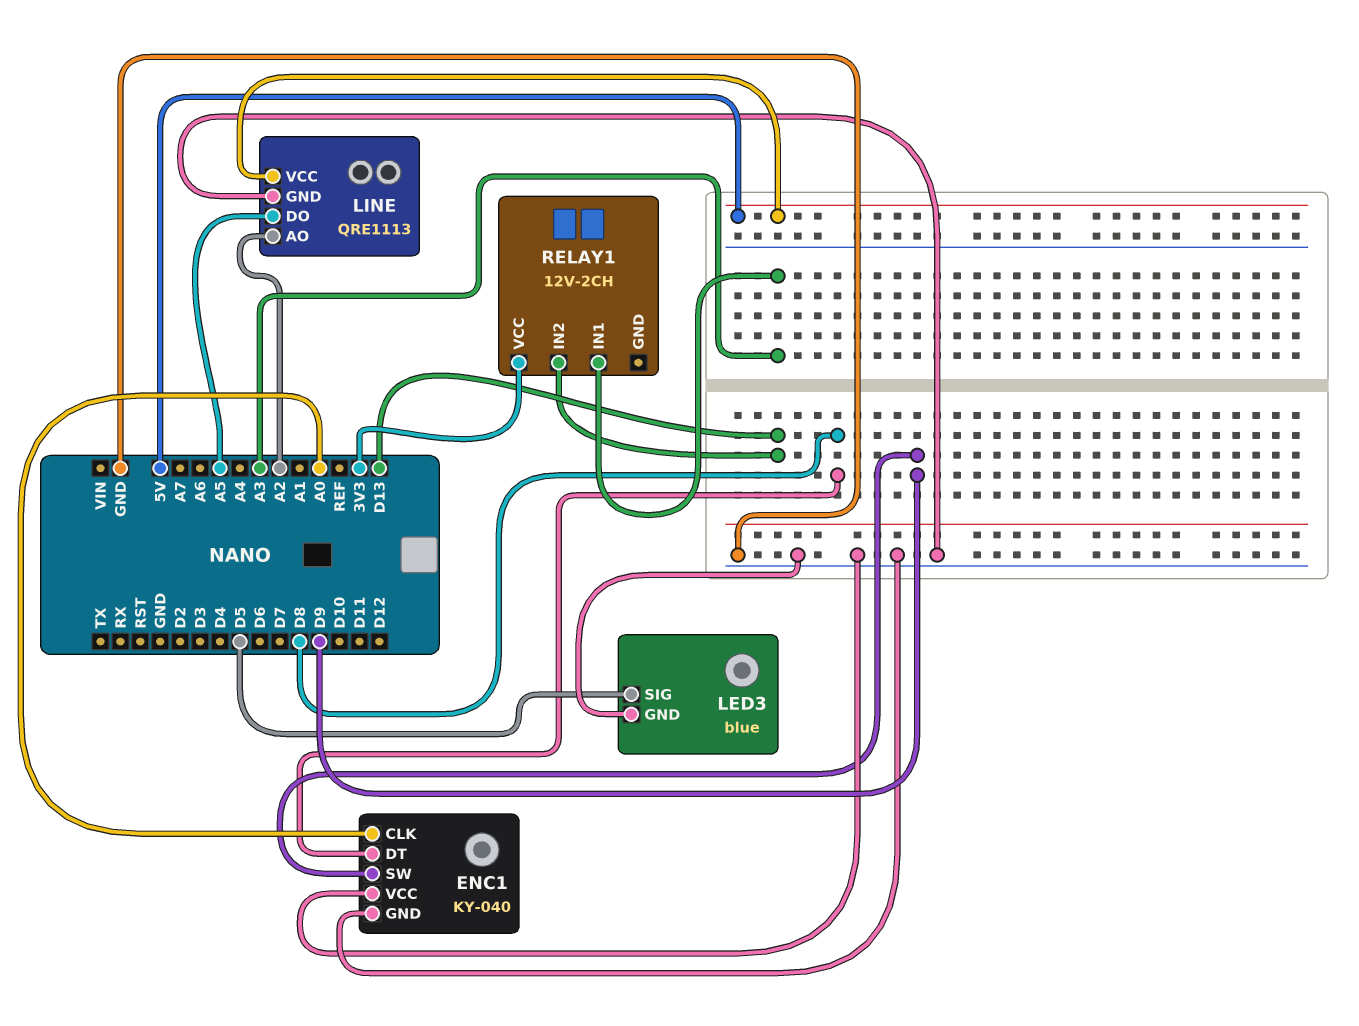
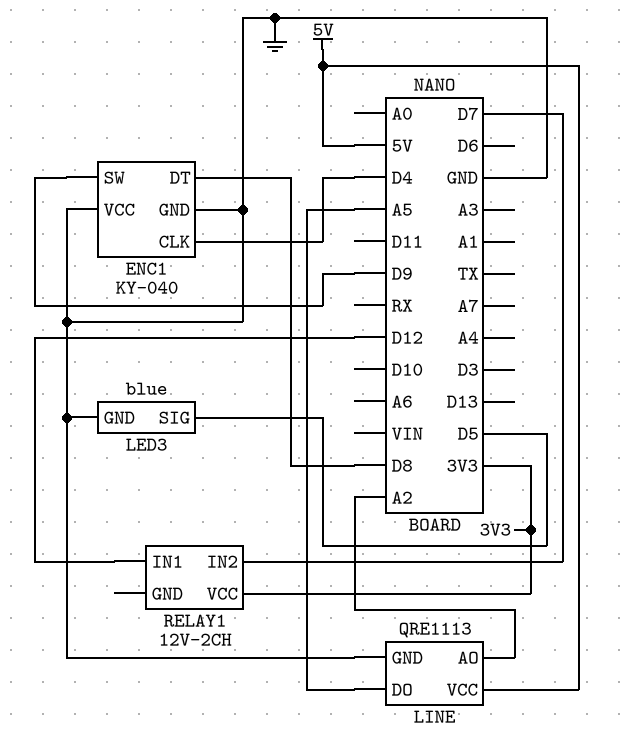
ENC1 pin CLK: A0 -> D4
RELAY1 pin IN1: A3 -> D12
RELAY1 pin IN2: D13 -> D7

